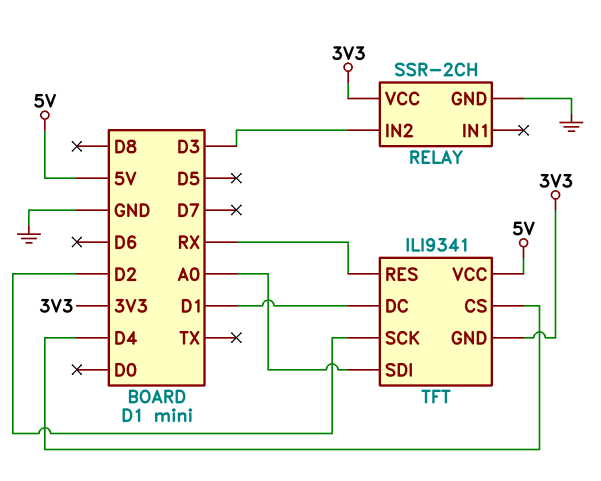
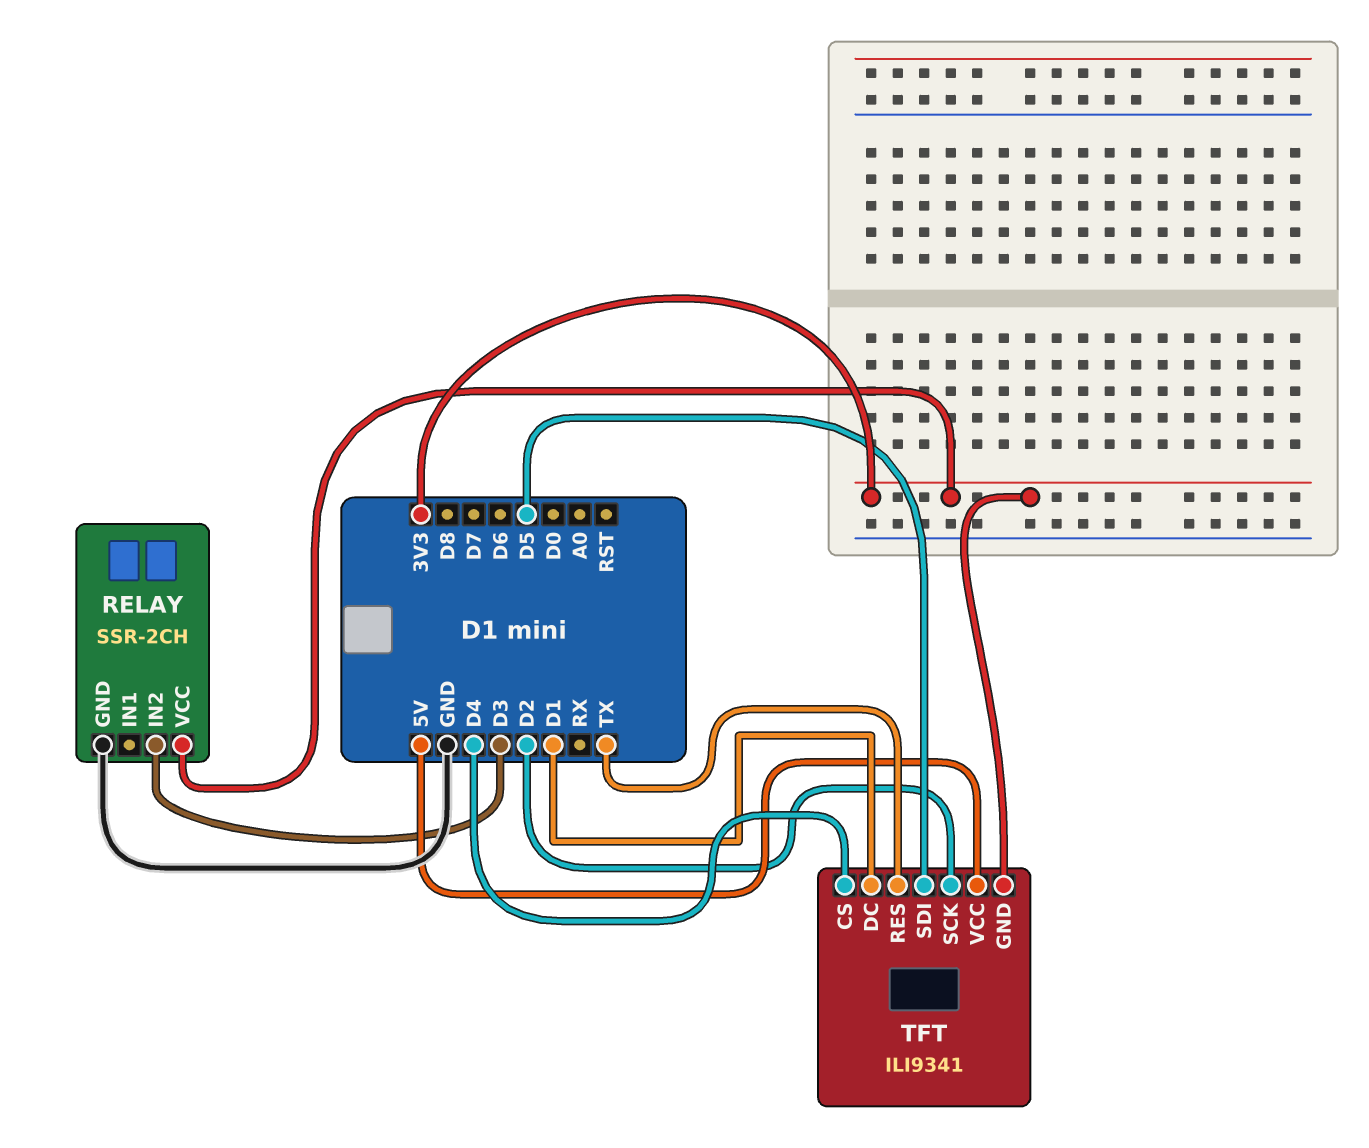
TFT pin RES: RX -> TX
TFT pin SDI: A0 -> D5

